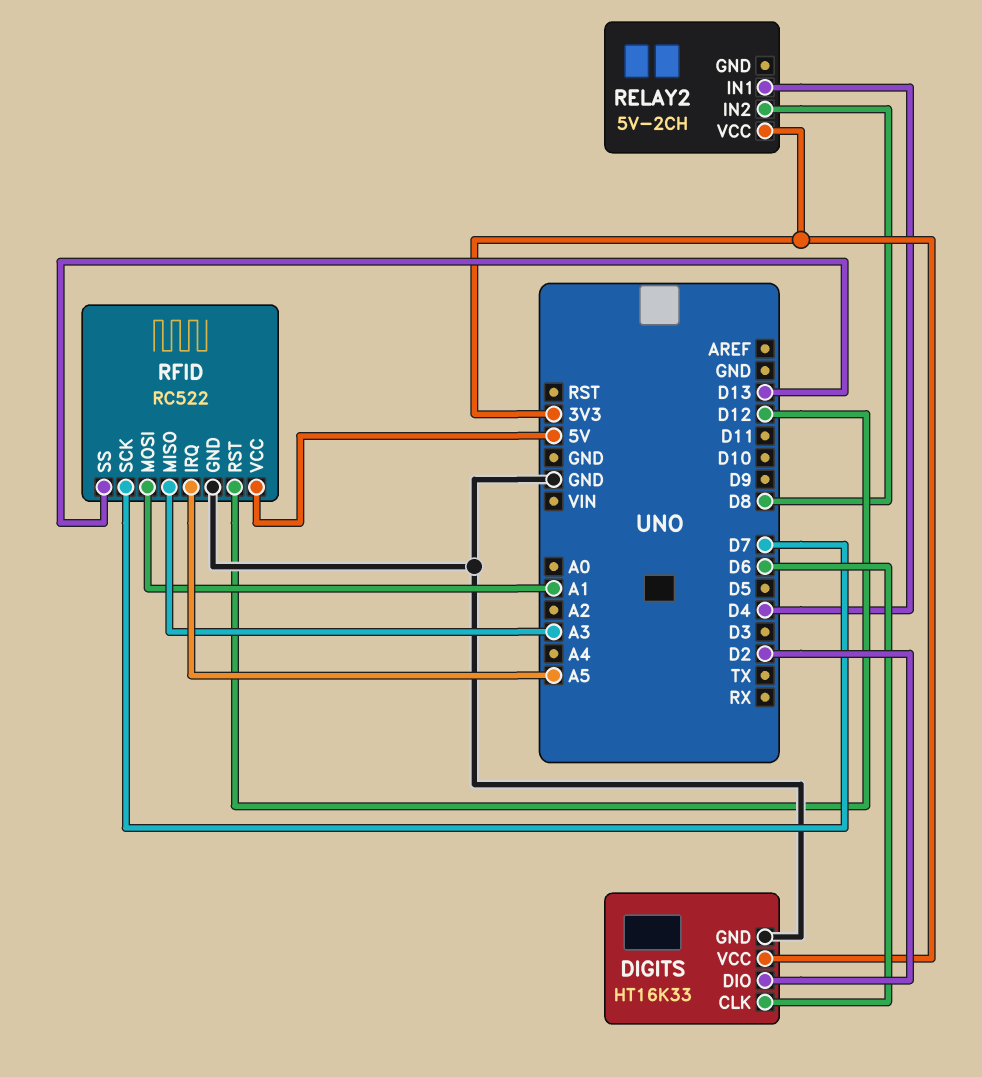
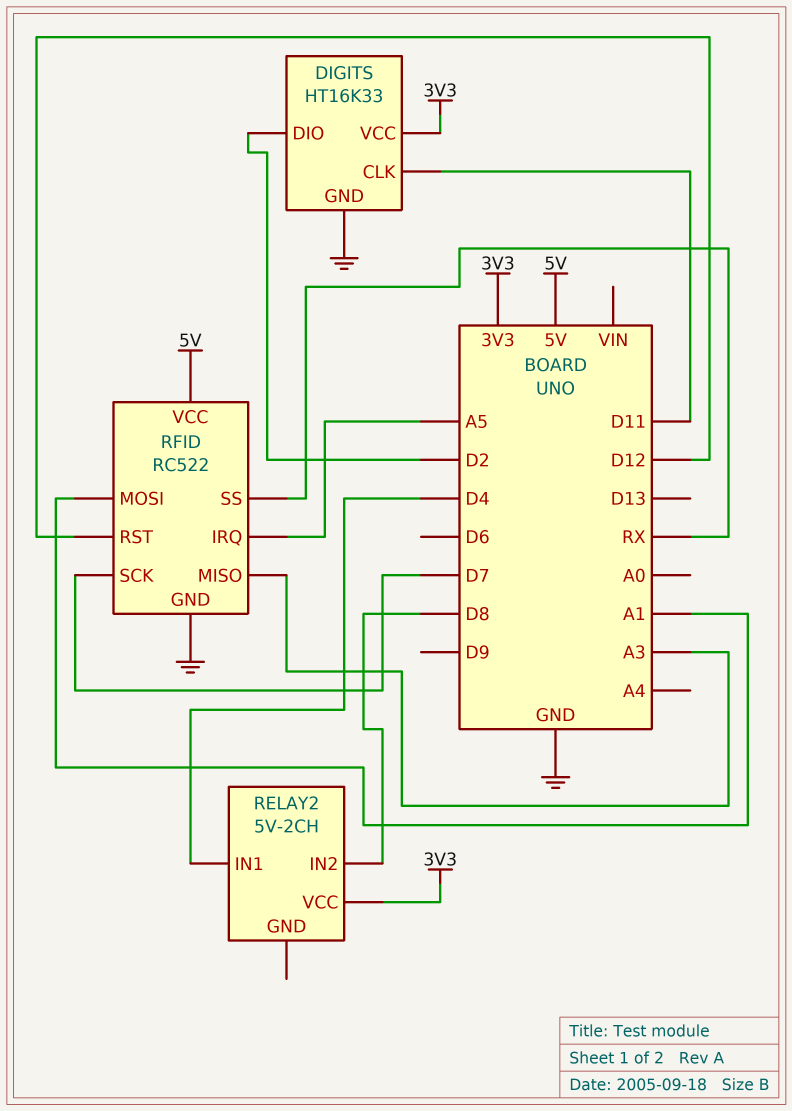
DIGITS pin CLK: D6 -> D11
RFID pin SS: D13 -> RX

